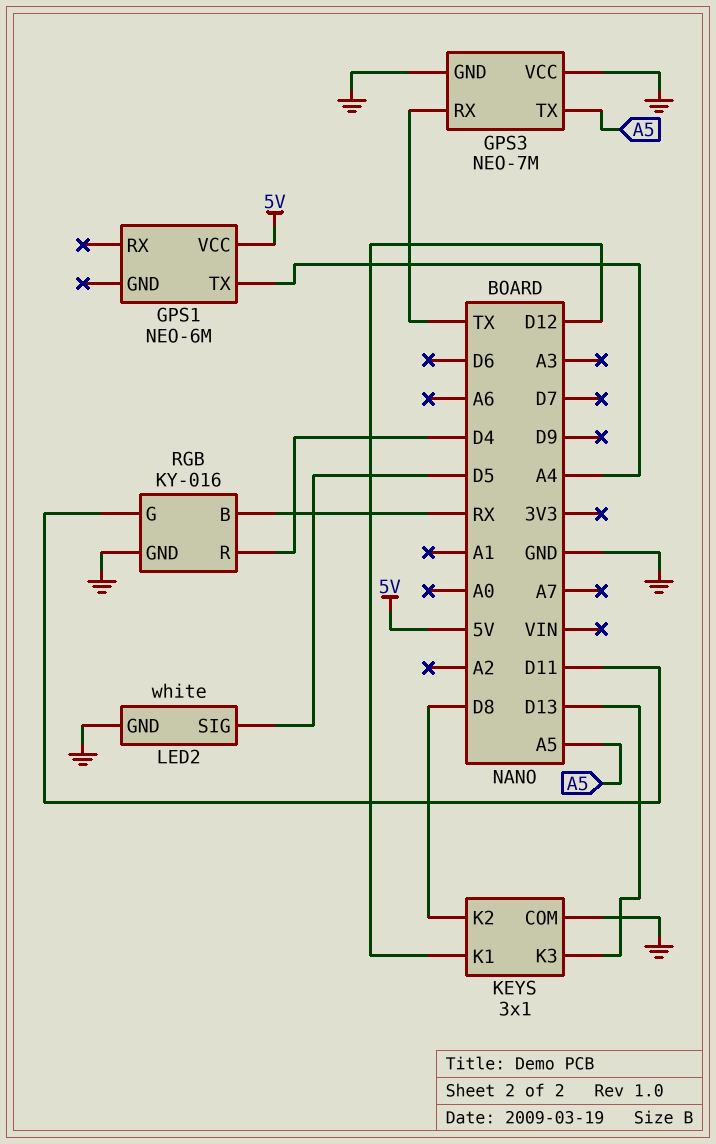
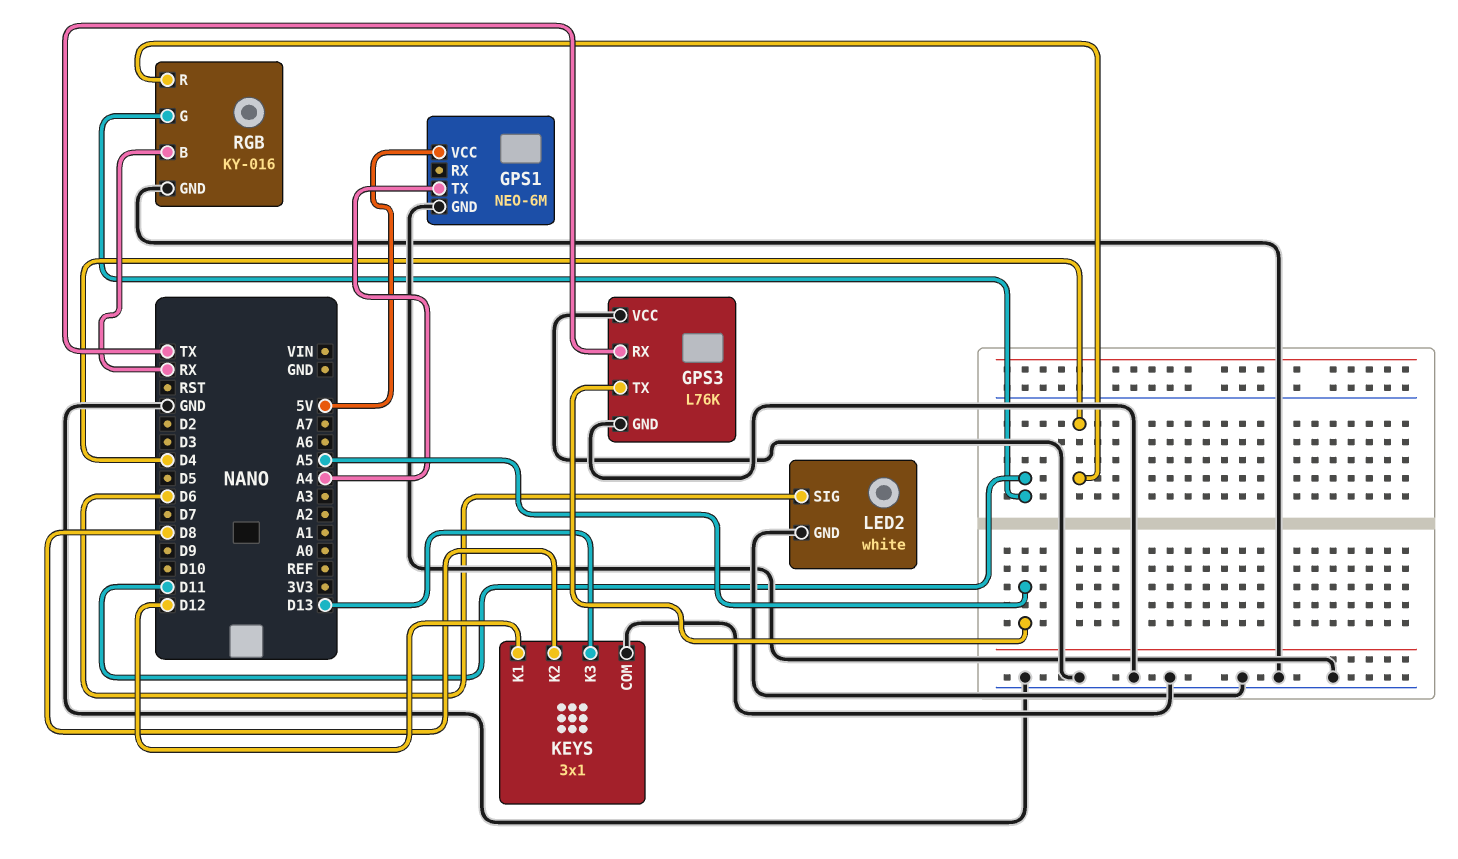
GPS1 pin GND: none -> GND
GPS3: NEO-7M -> L76K
LED2 pin SIG: D5 -> D6

